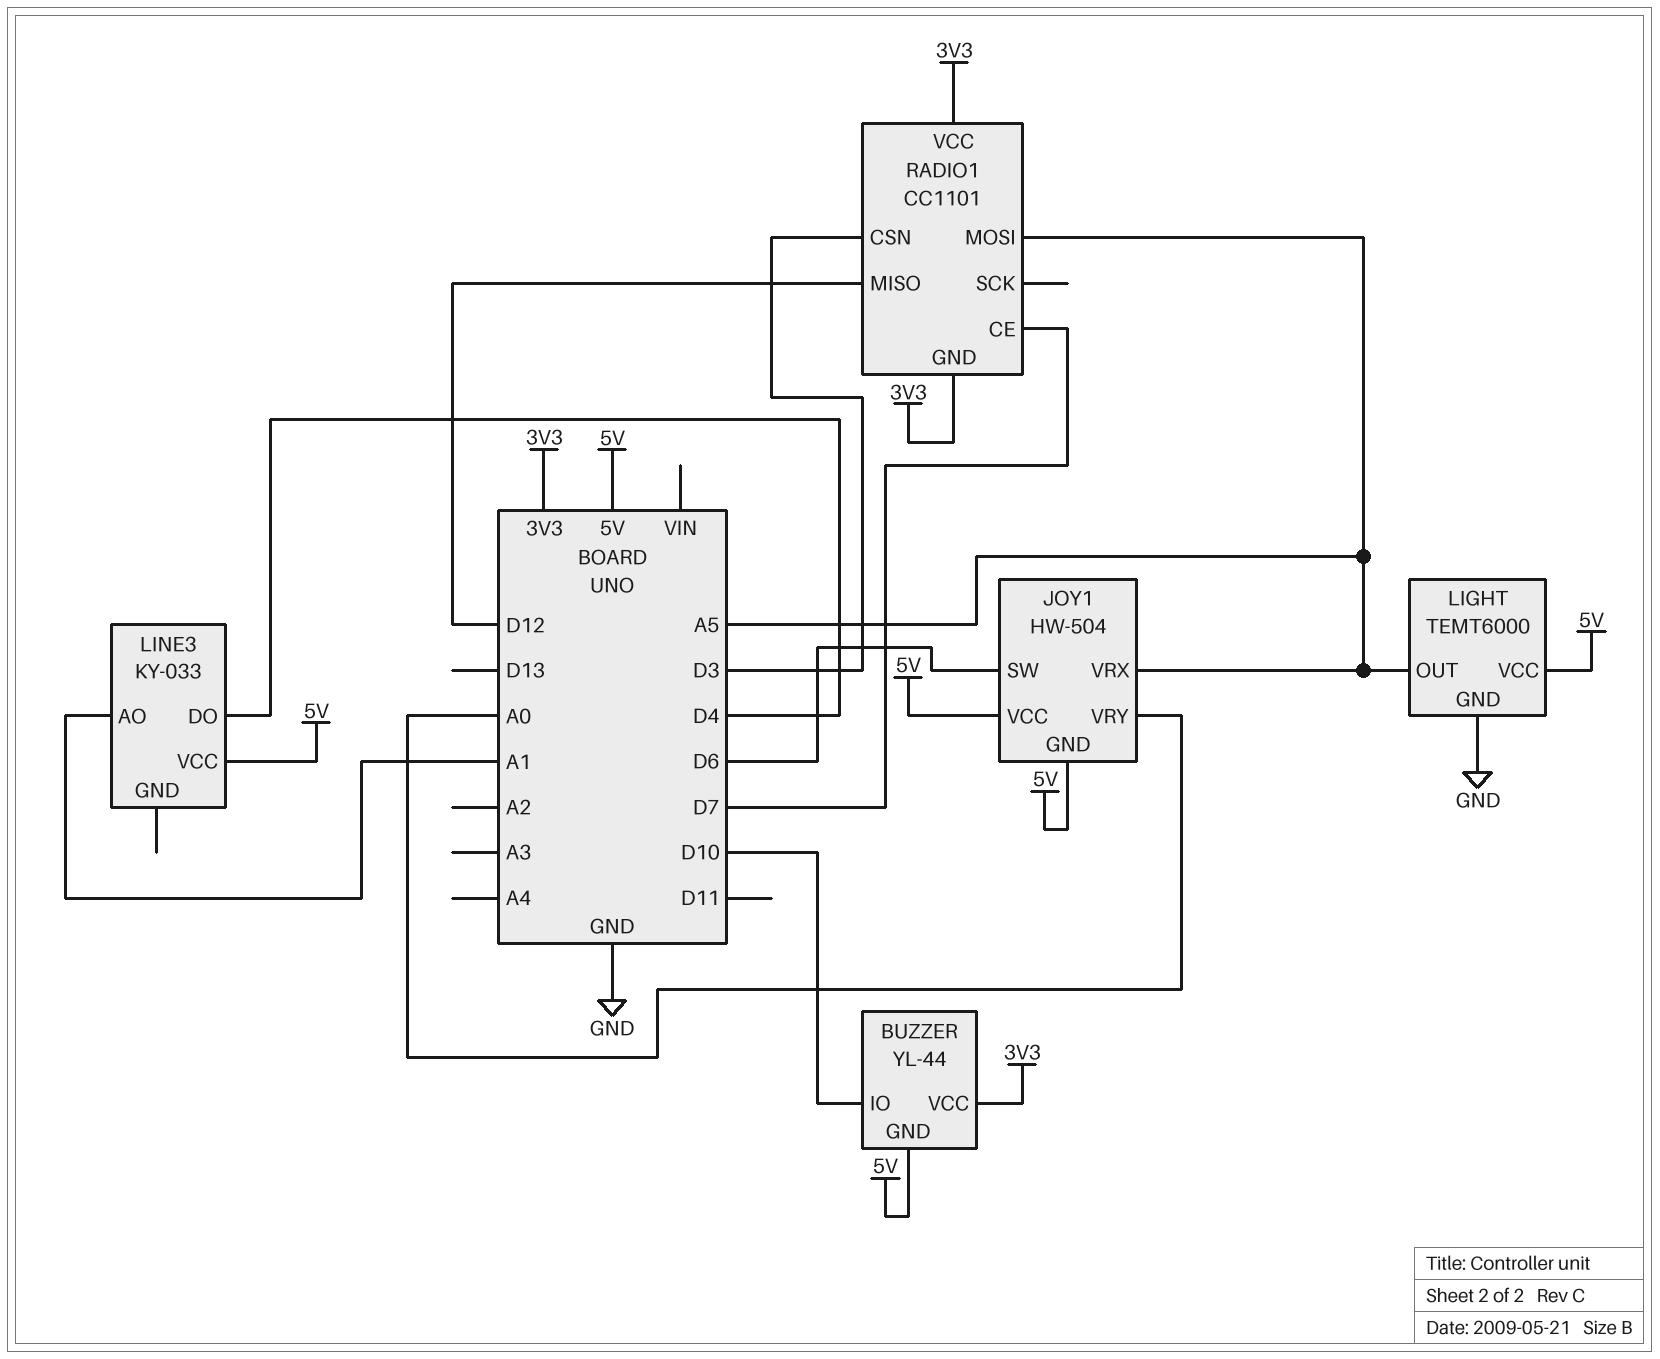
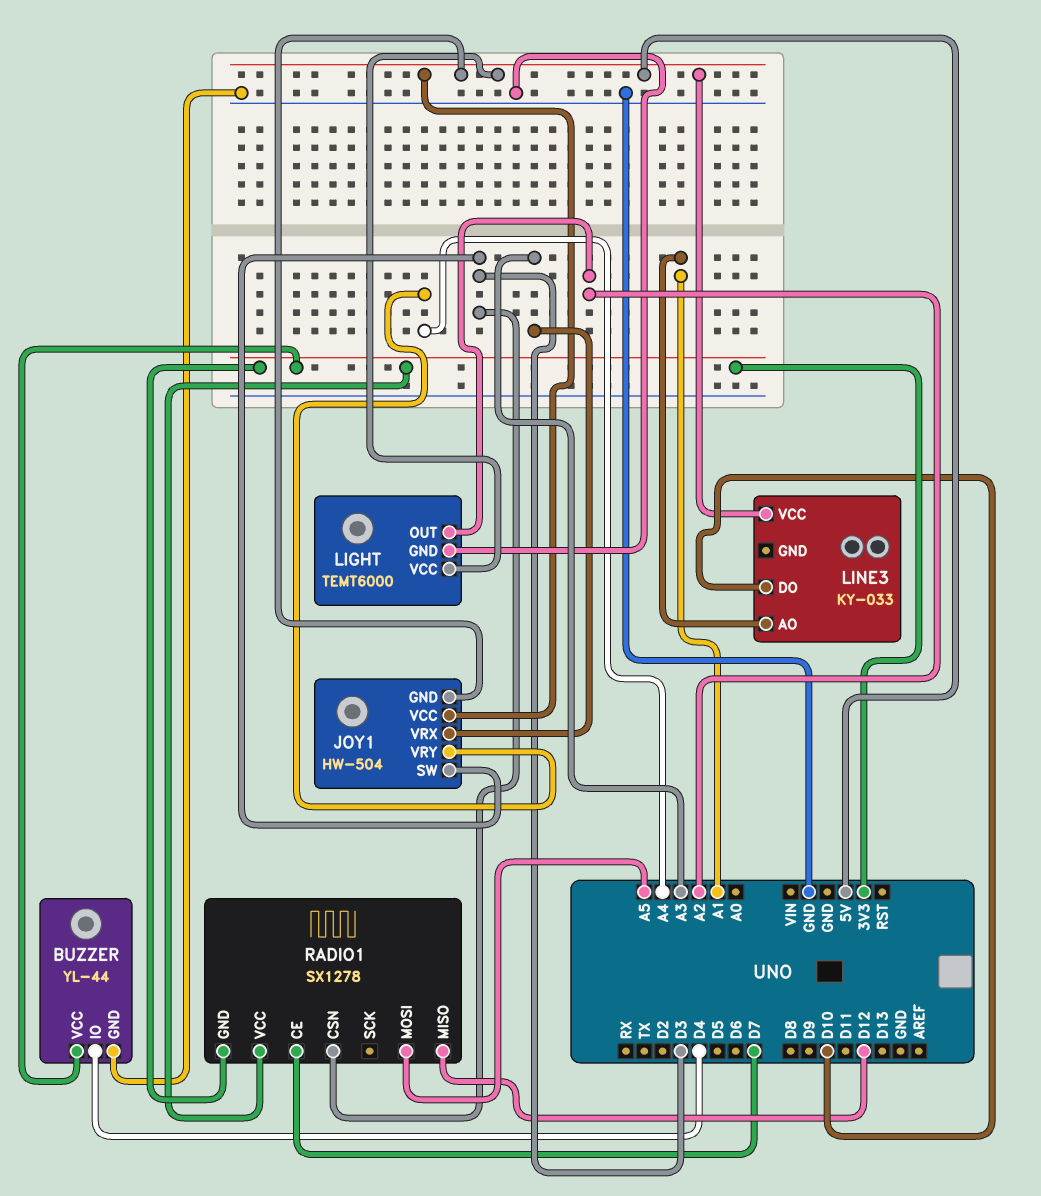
BUZZER pin GND: 5V -> GND
BUZZER pin IO: D10 -> D4
JOY1 pin SW: D6 -> D3
JOY1 pin VRX: A5 -> A3
JOY1 pin VRY: A0 -> A4
LIGHT pin OUT: A5 -> A2
LINE3 pin DO: D4 -> D10
RADIO1: CC1101 -> SX1278

